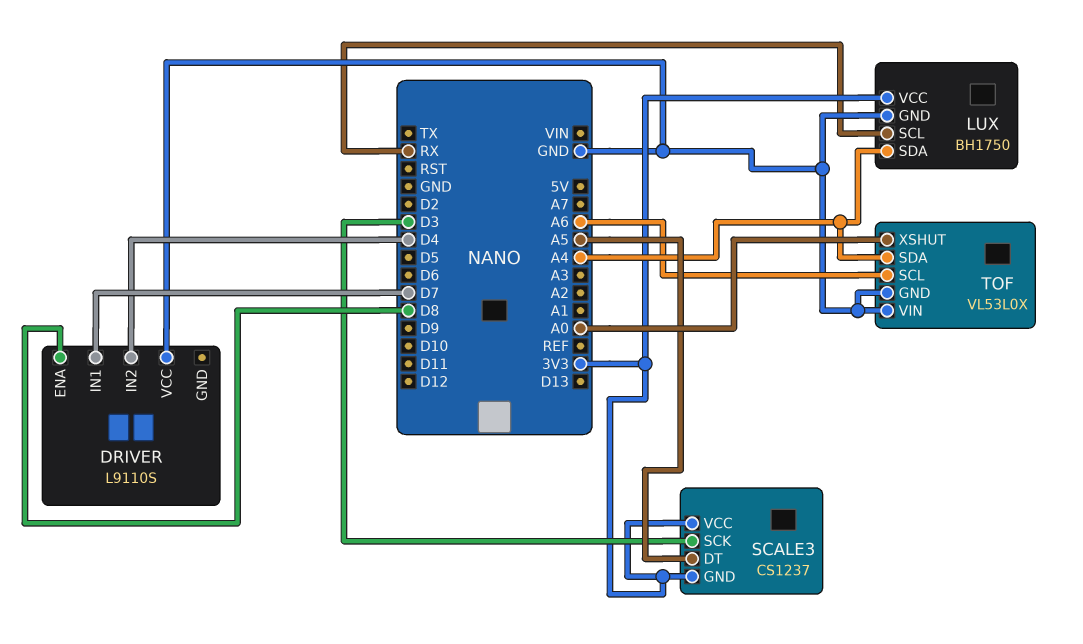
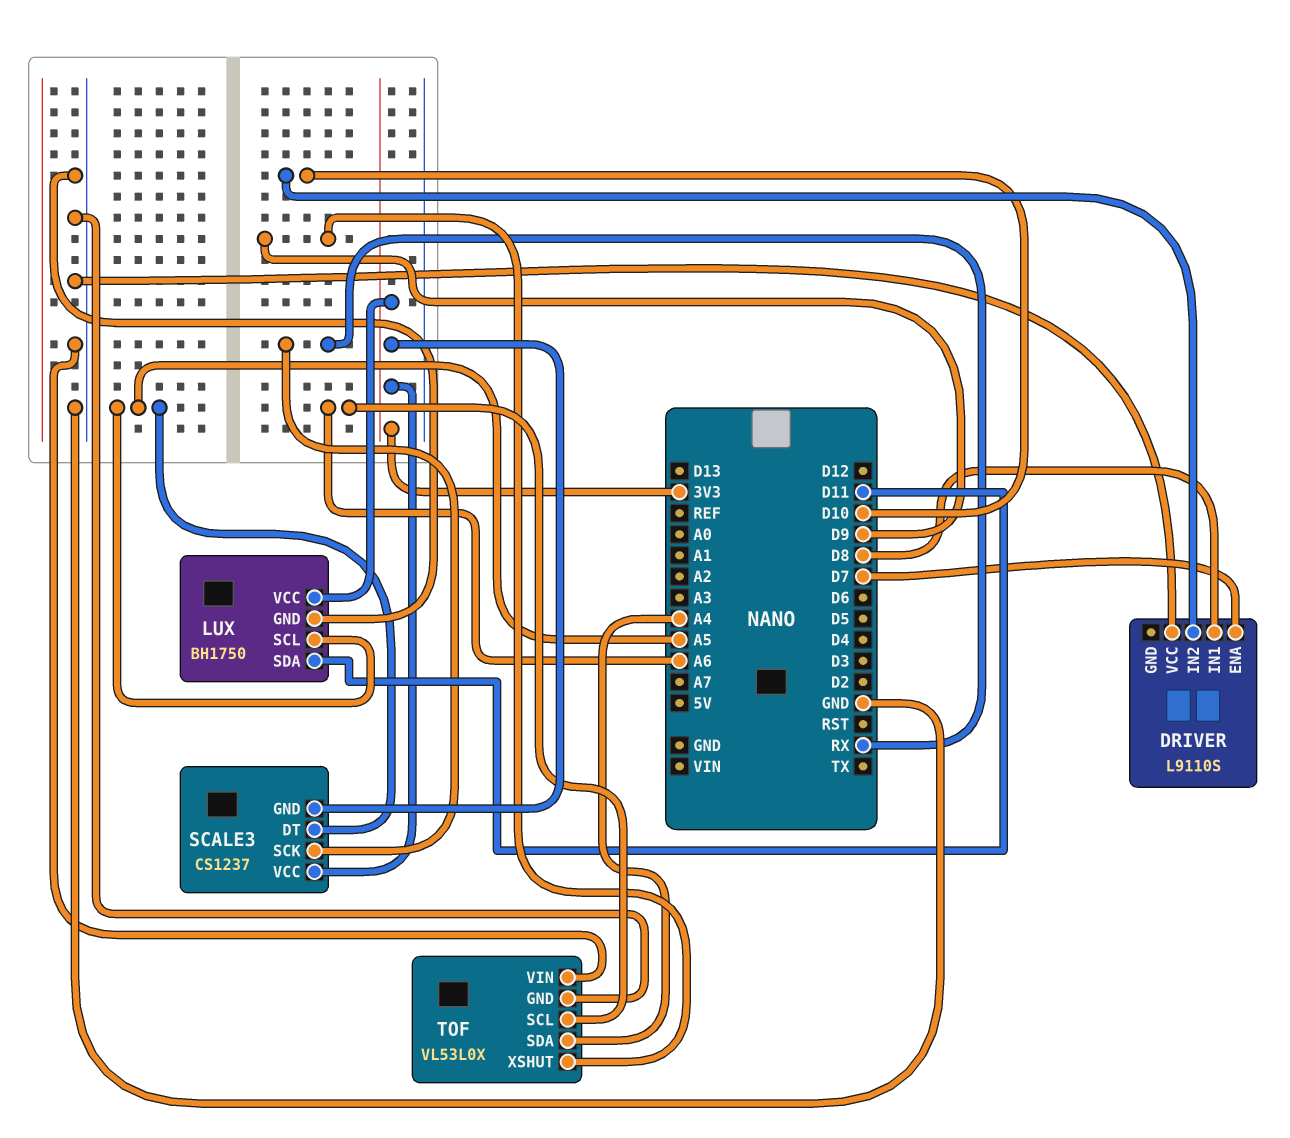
DRIVER pin ENA: D8 -> D7
DRIVER pin IN1: D7 -> D8
DRIVER pin IN2: D4 -> D10
LUX pin SCL: RX -> A5
LUX pin SDA: A4 -> D11
SCALE3 pin SCK: D3 -> RX
TOF pin XSHUT: A0 -> D9

